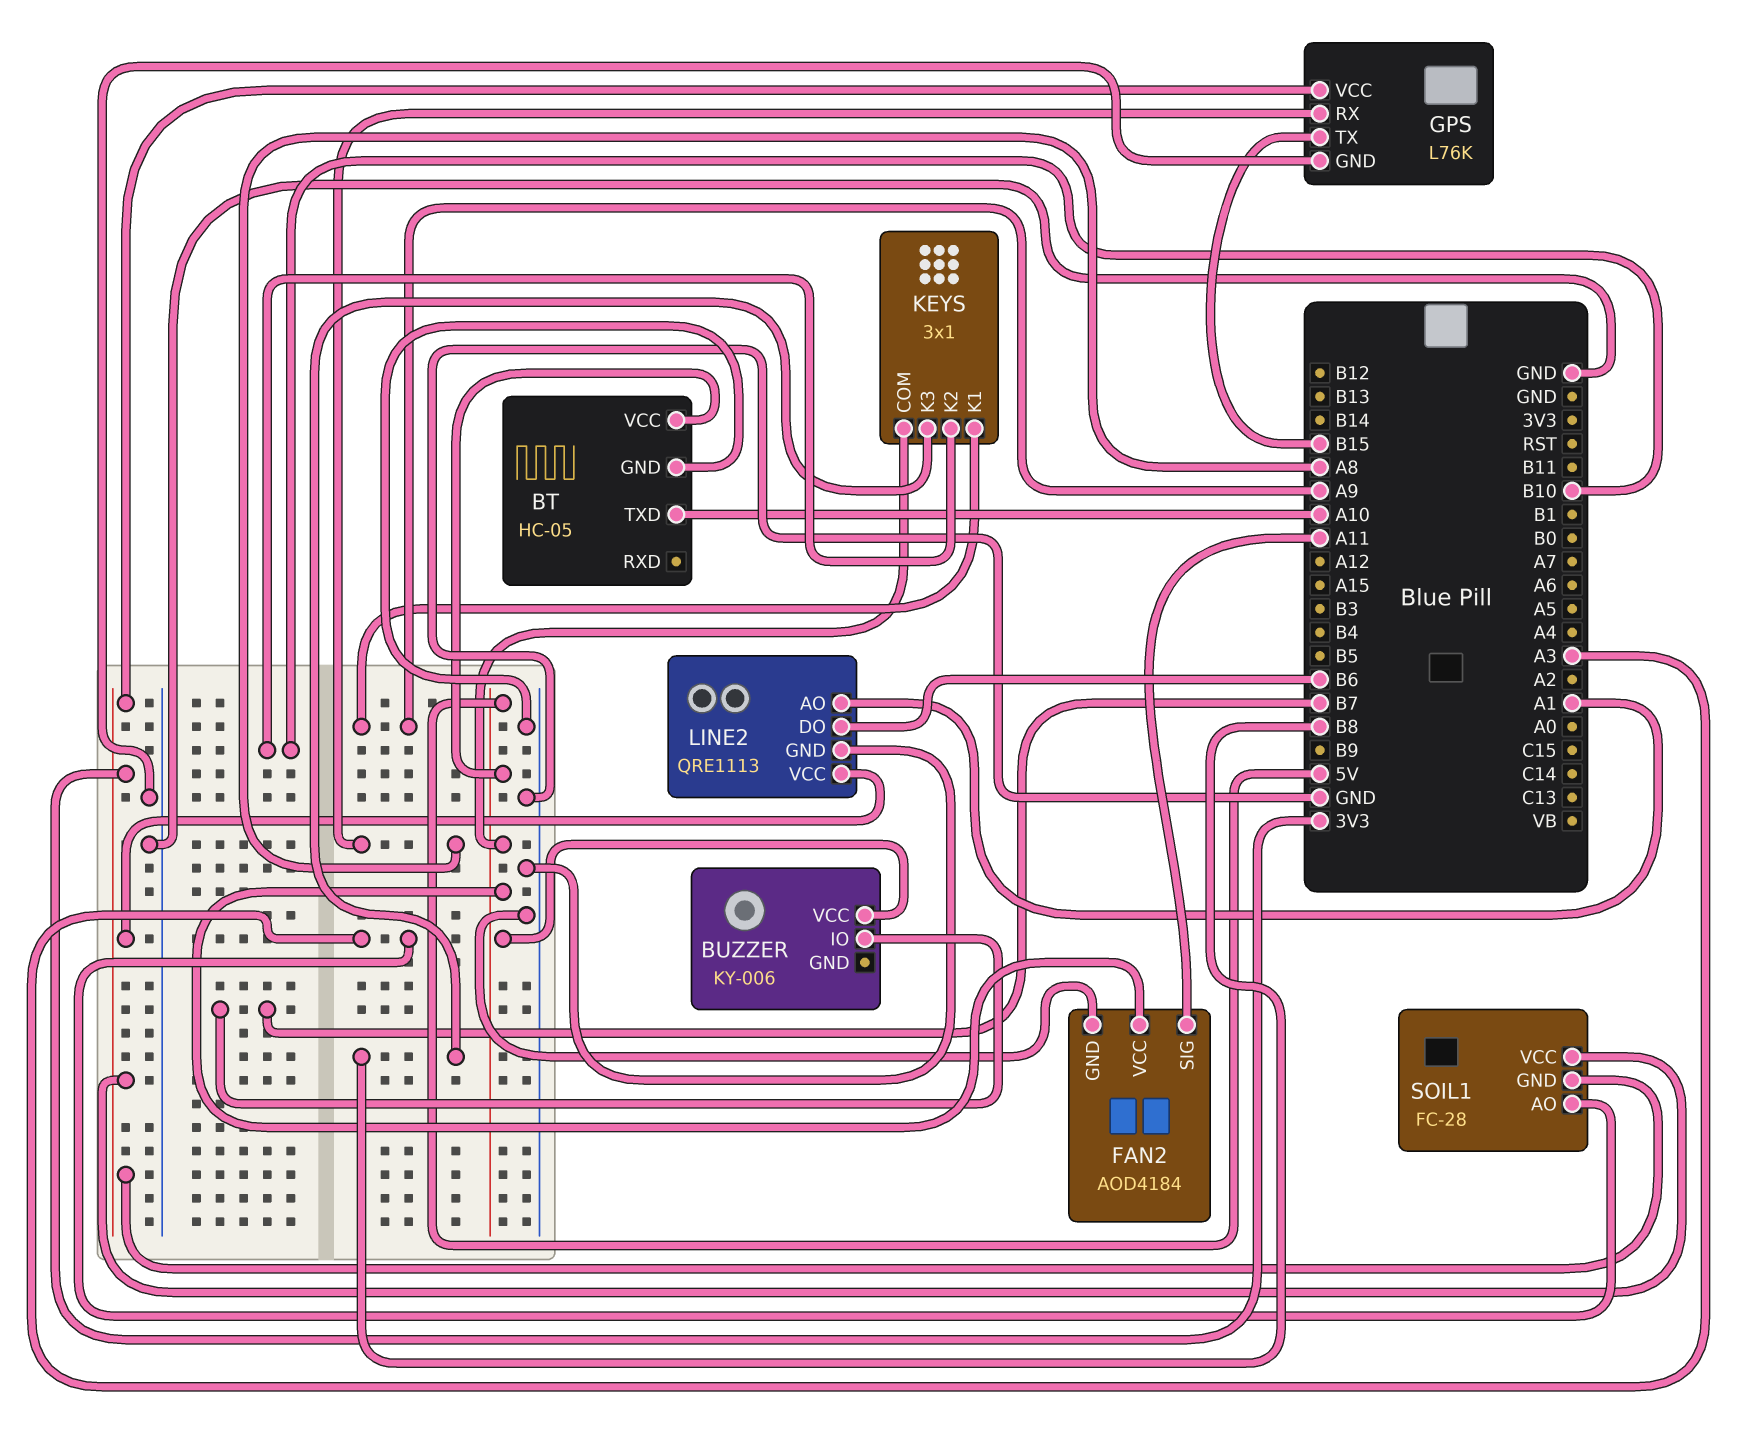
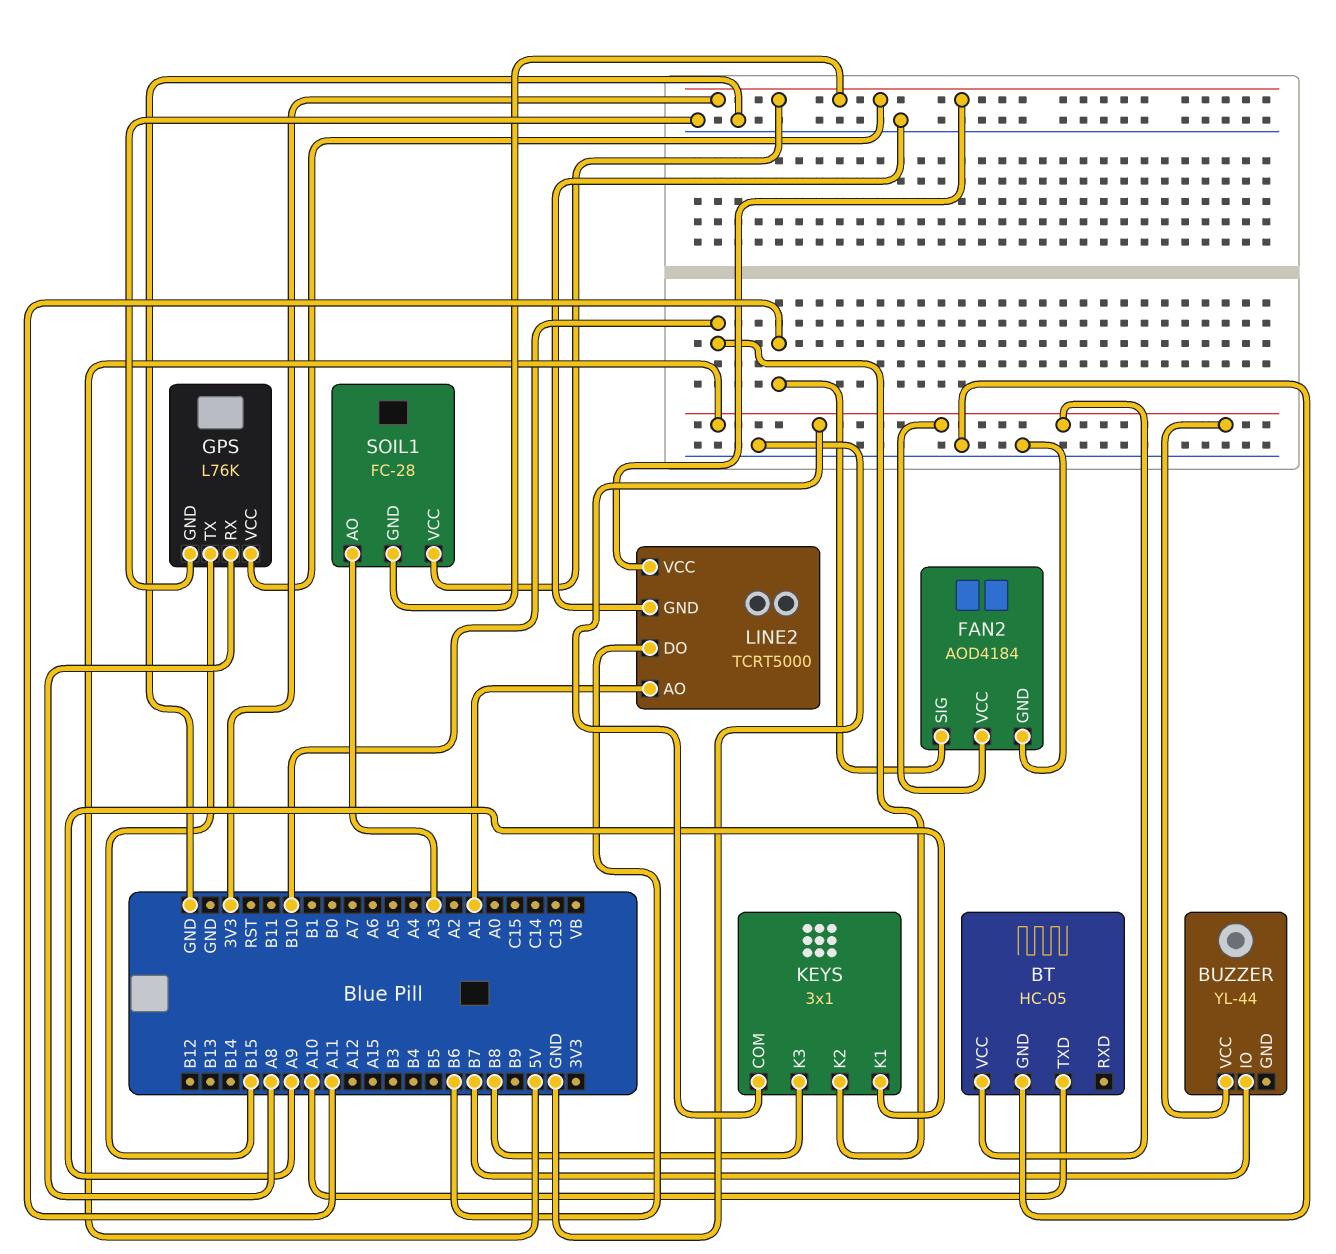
BUZZER: KY-006 -> YL-44
LINE2: QRE1113 -> TCRT5000

